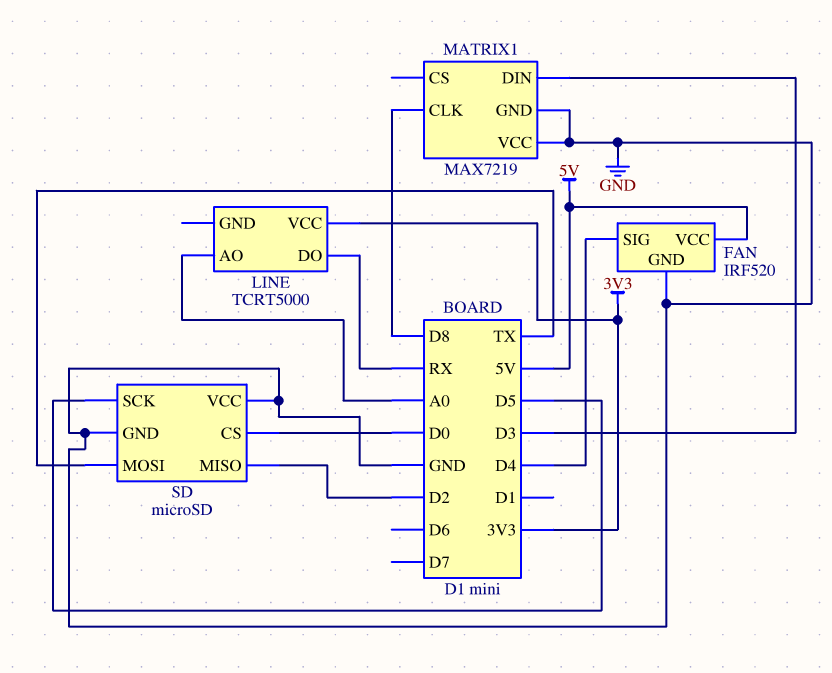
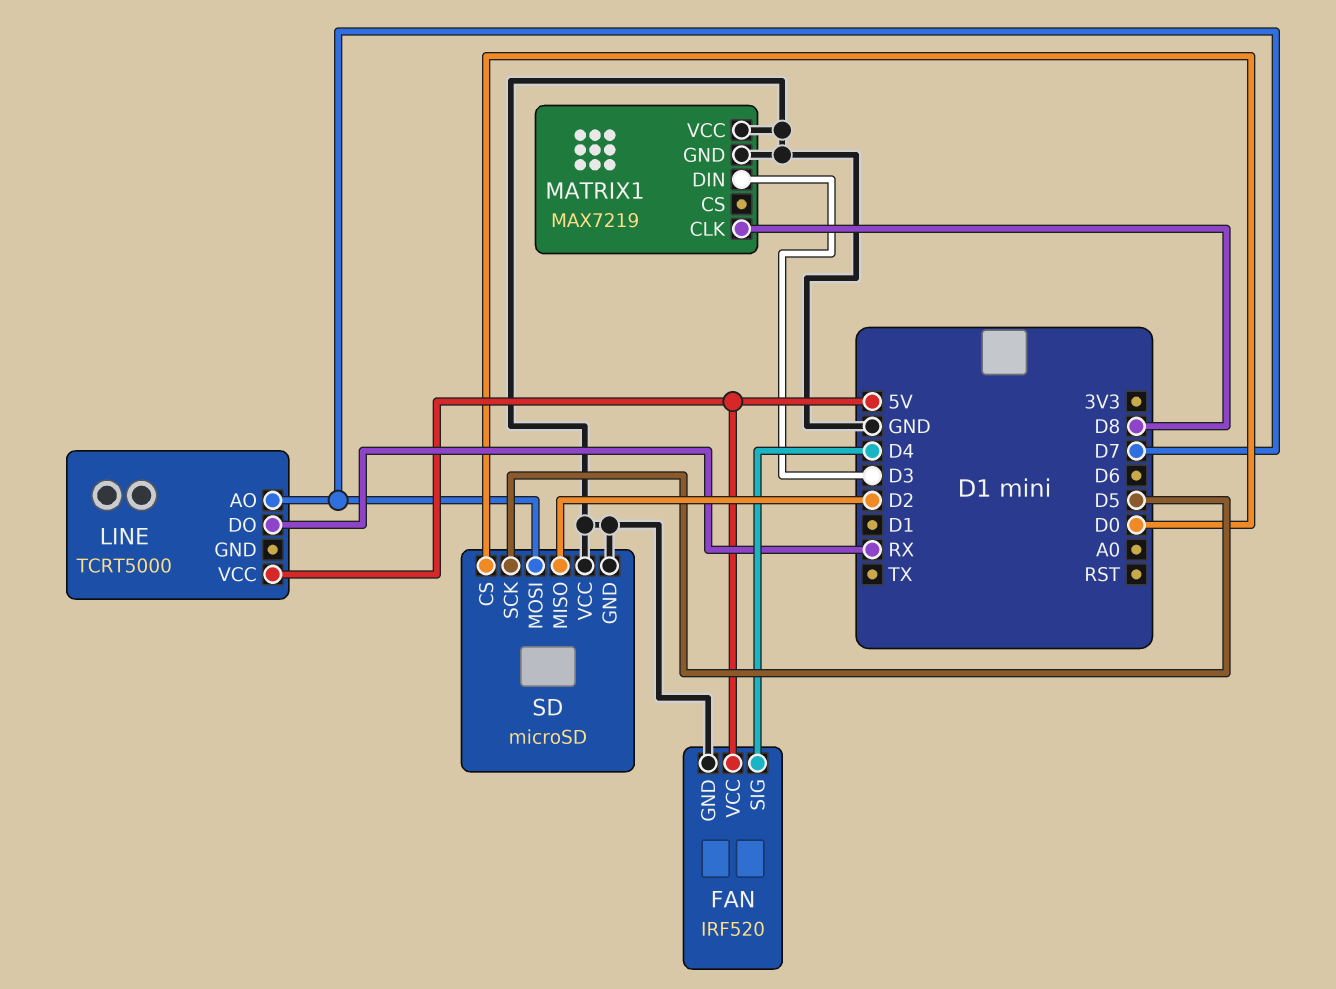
LINE pin AO: A0 -> D7
LINE pin VCC: 3V3 -> 5V
SD pin MOSI: TX -> D7

